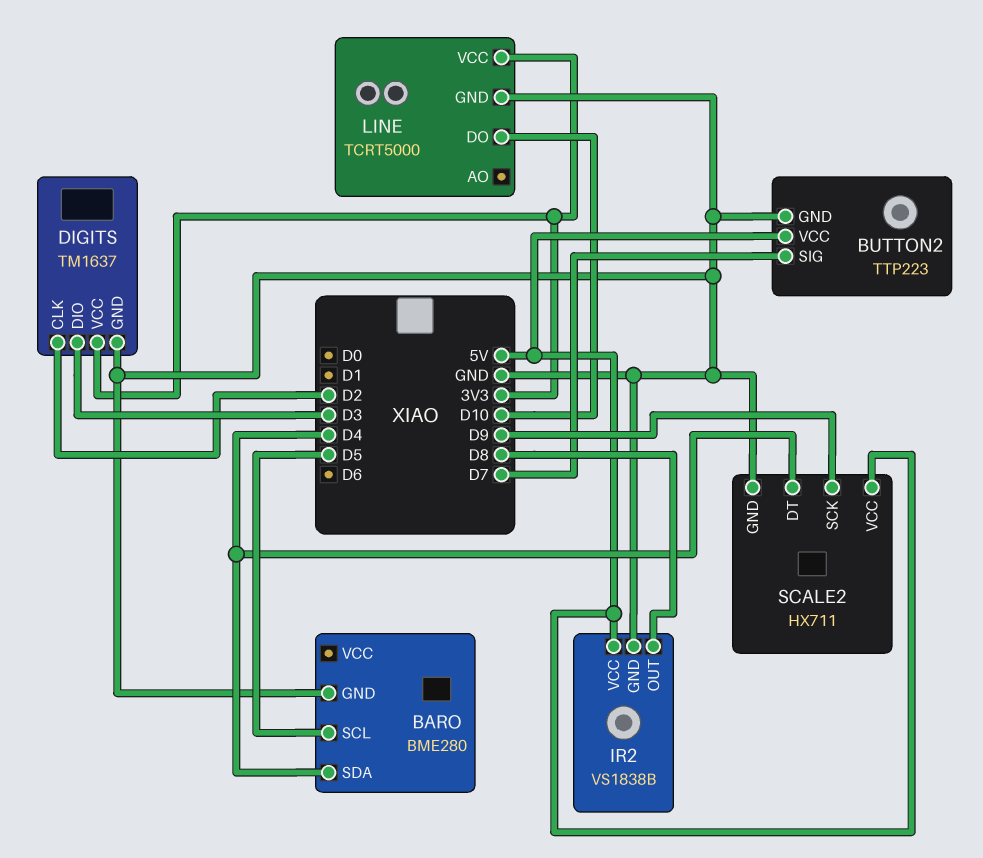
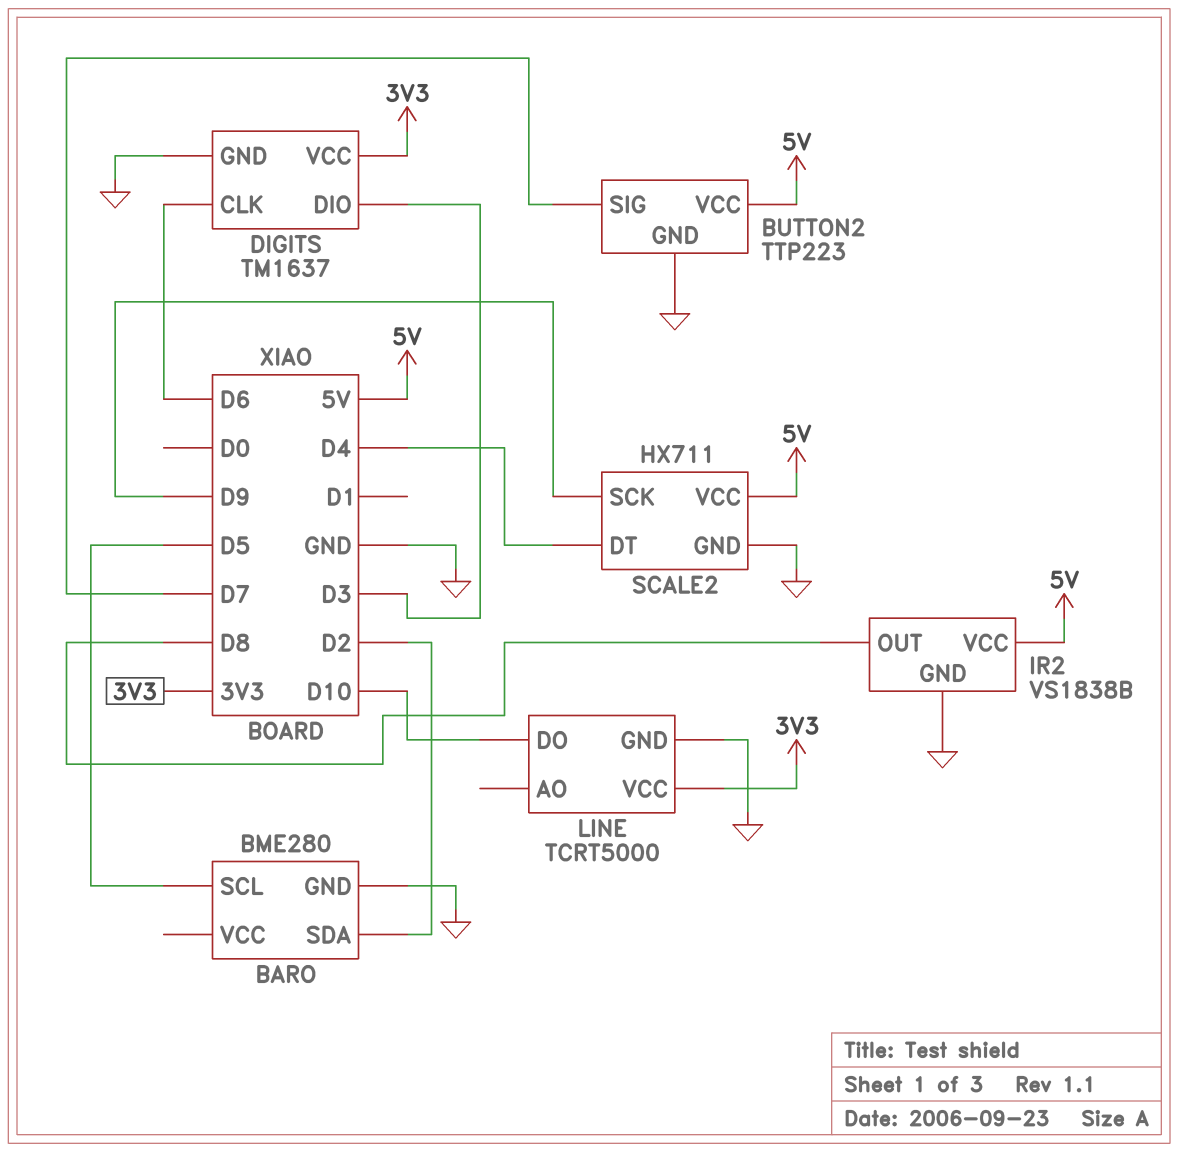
BARO pin SDA: D4 -> D2
DIGITS pin CLK: D2 -> D6

